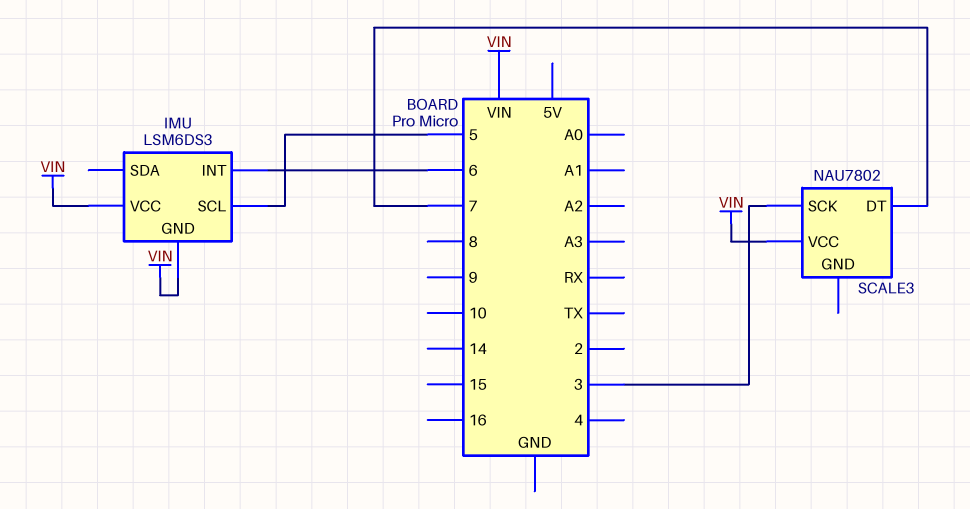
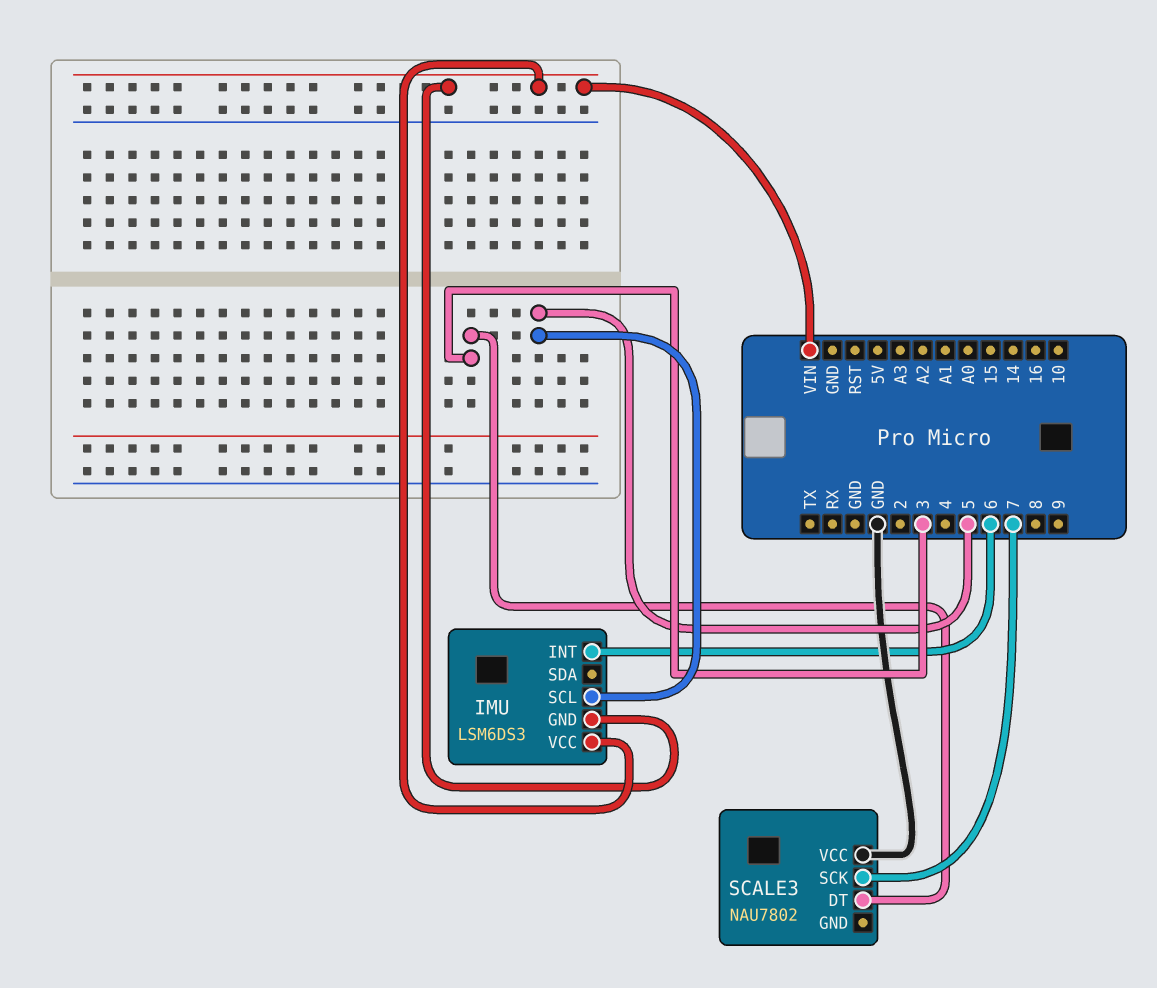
SCALE3 pin DT: 7 -> 3
SCALE3 pin SCK: 3 -> 7
SCALE3 pin VCC: VIN -> GND

